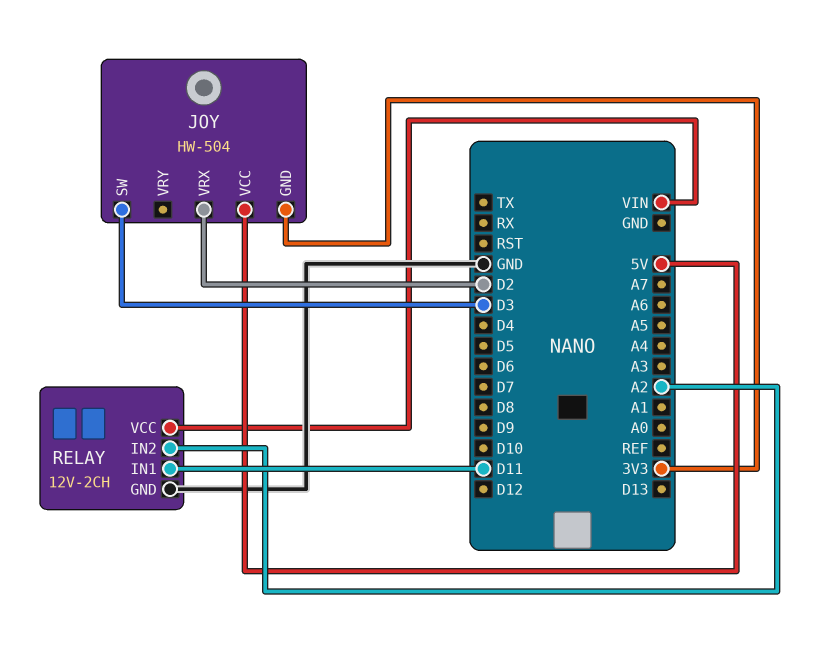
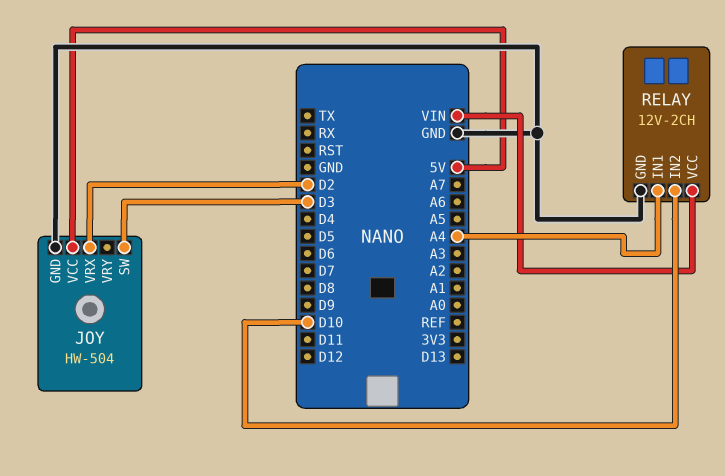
JOY pin GND: 3V3 -> GND
RELAY pin IN1: D11 -> A4
RELAY pin IN2: A2 -> D10

